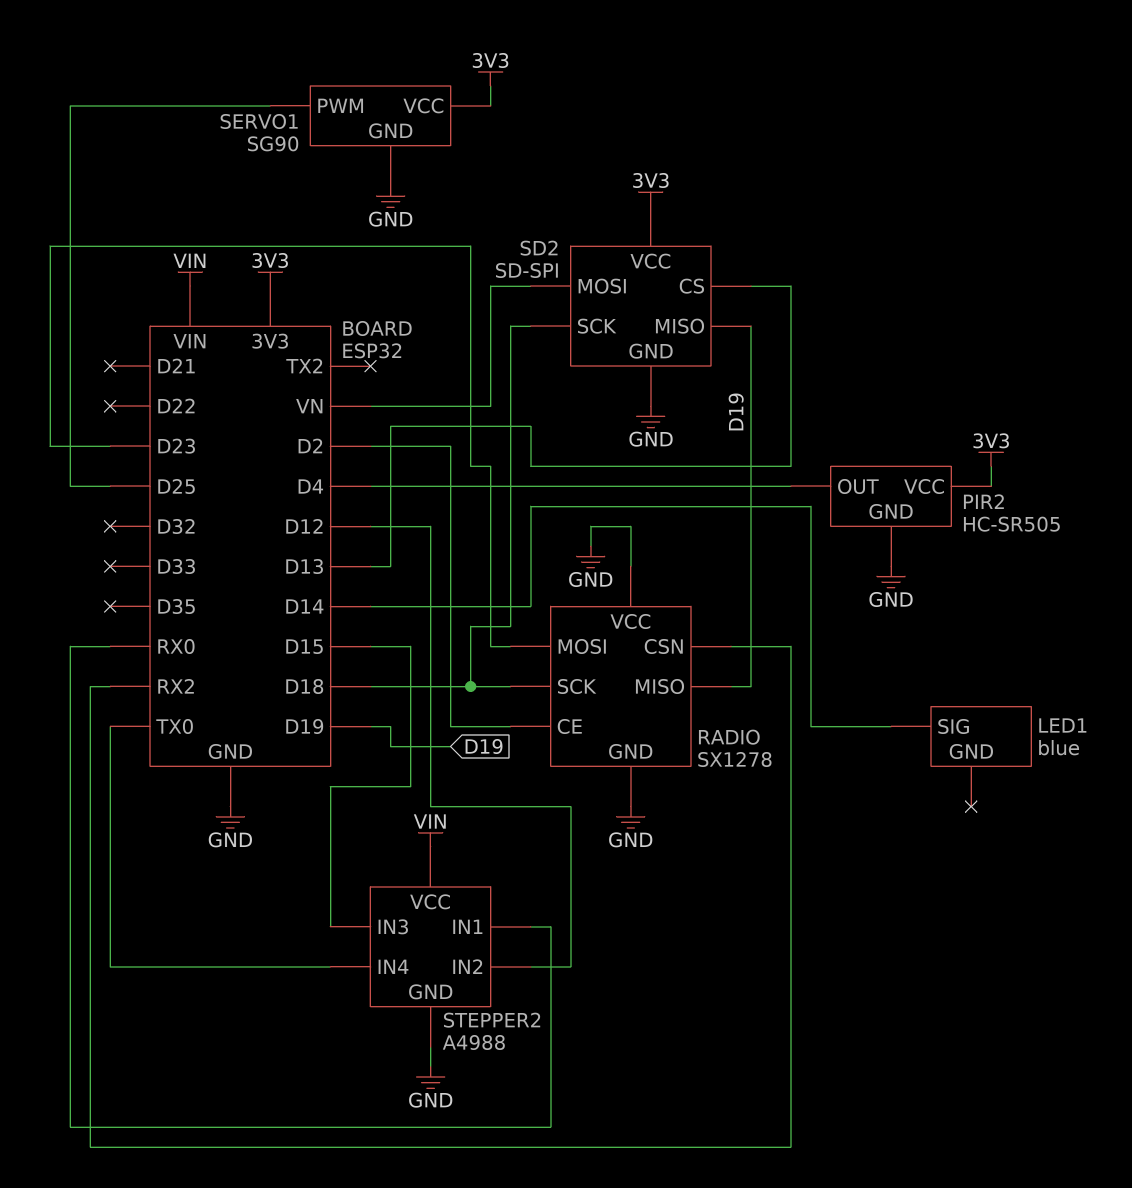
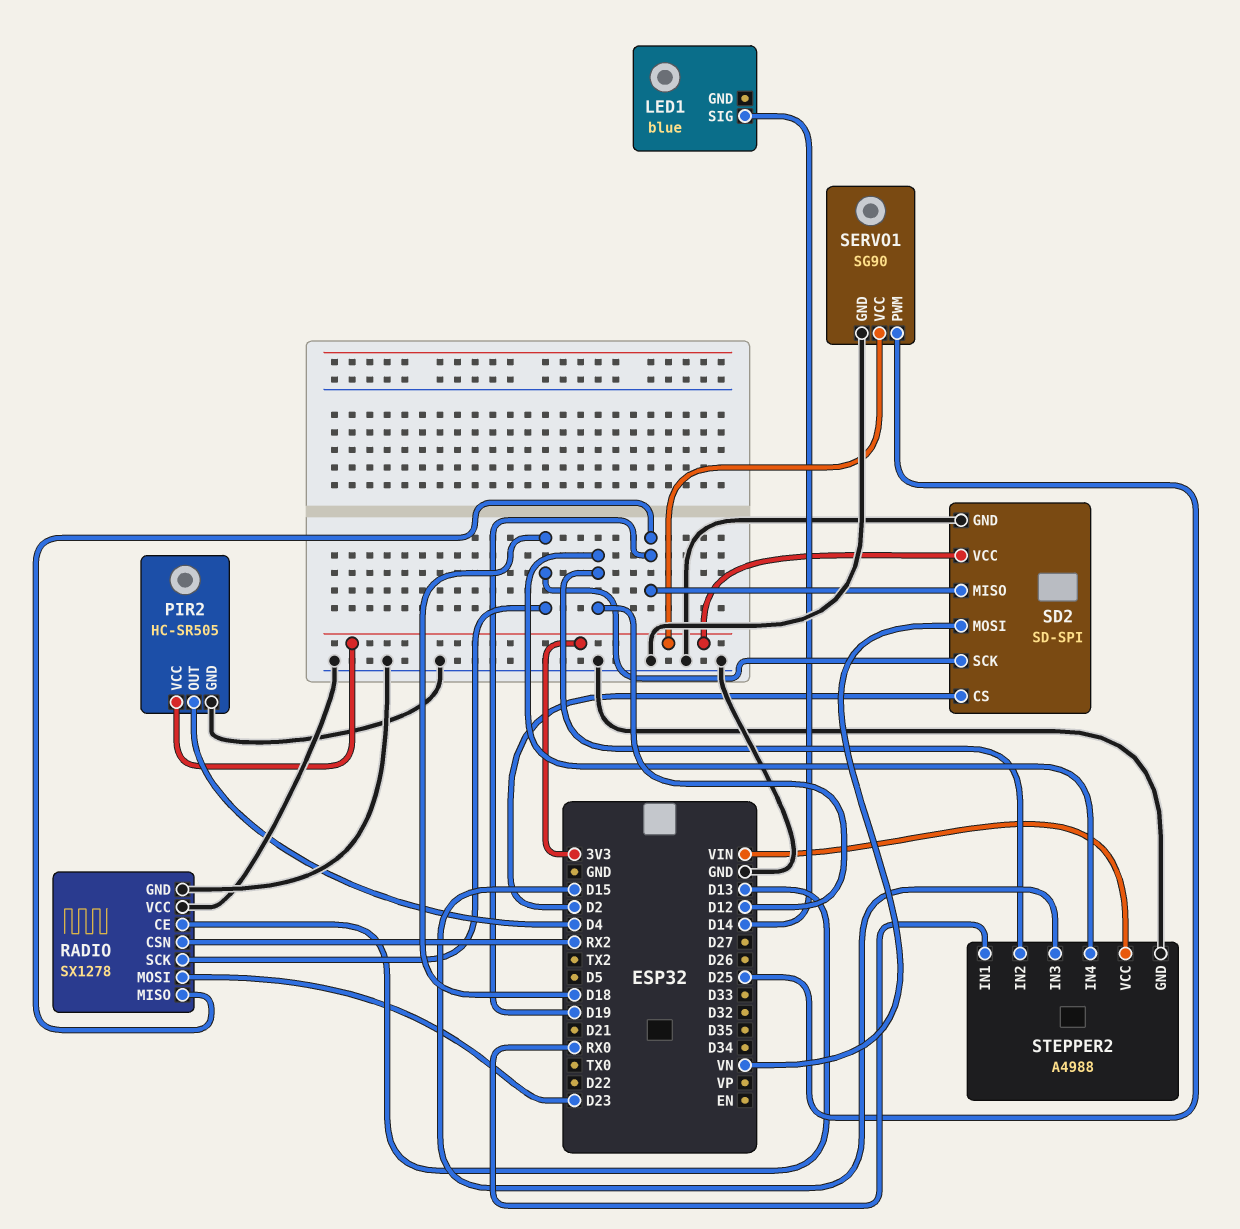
RADIO pin CE: D2 -> D13
SD2 pin CS: D13 -> D2
STEPPER2 pin IN4: TX0 -> D12

